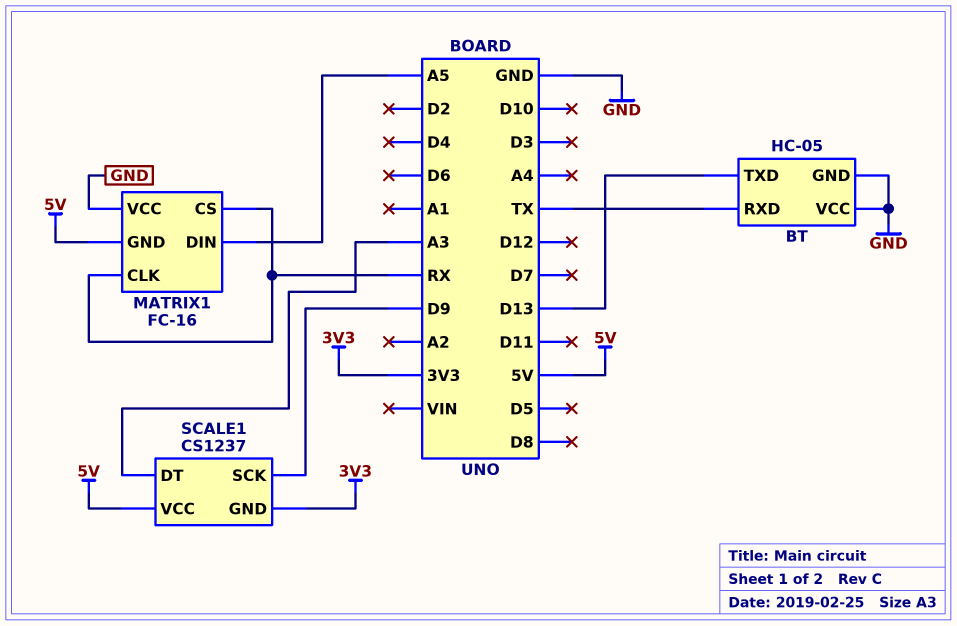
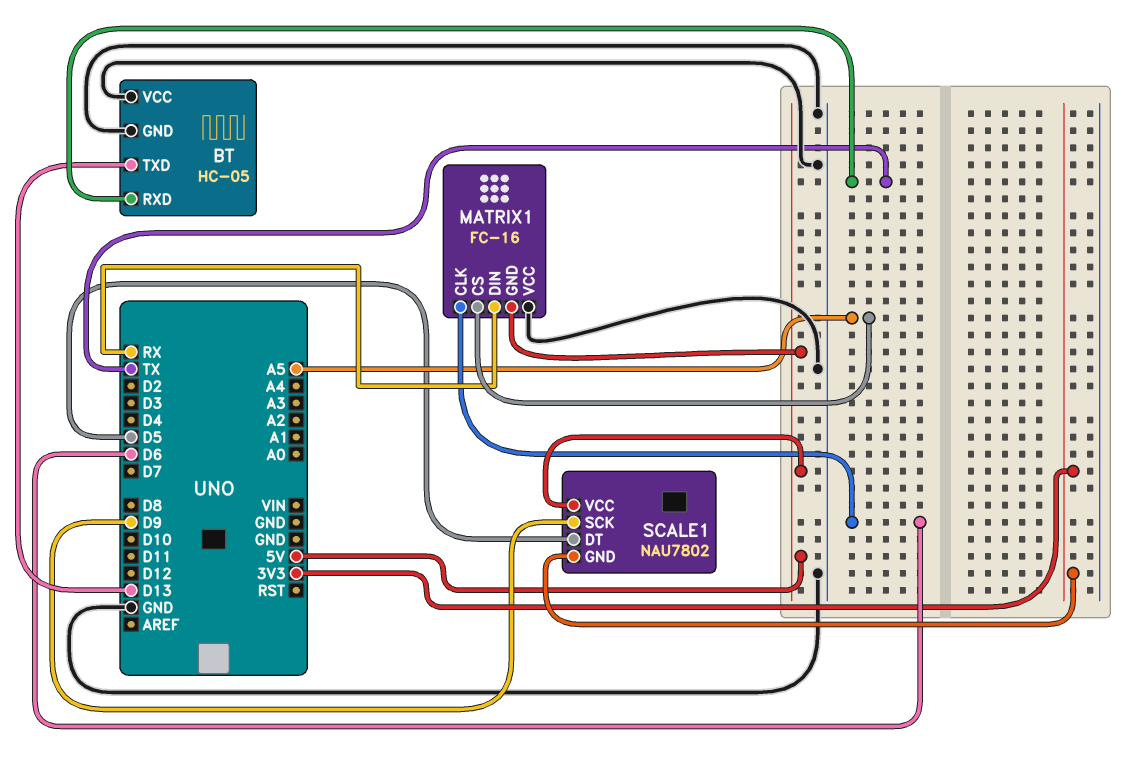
MATRIX1 pin CLK: RX -> D6
MATRIX1 pin CS: RX -> A5
MATRIX1 pin DIN: A5 -> RX
SCALE1: CS1237 -> NAU7802
SCALE1 pin DT: A3 -> D5

